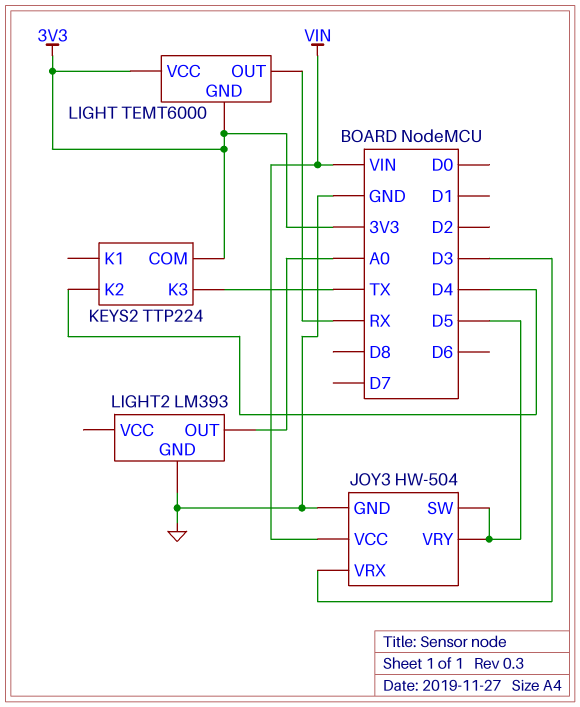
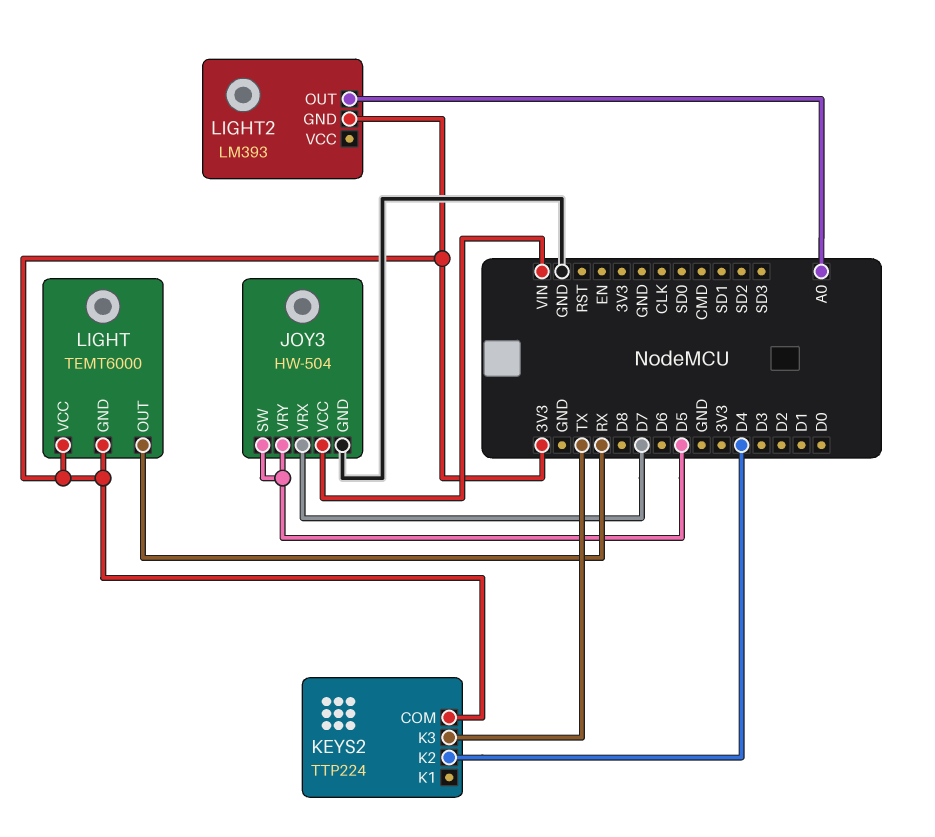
JOY3 pin VRX: D3 -> D7
LIGHT2 pin GND: GND -> 3V3

